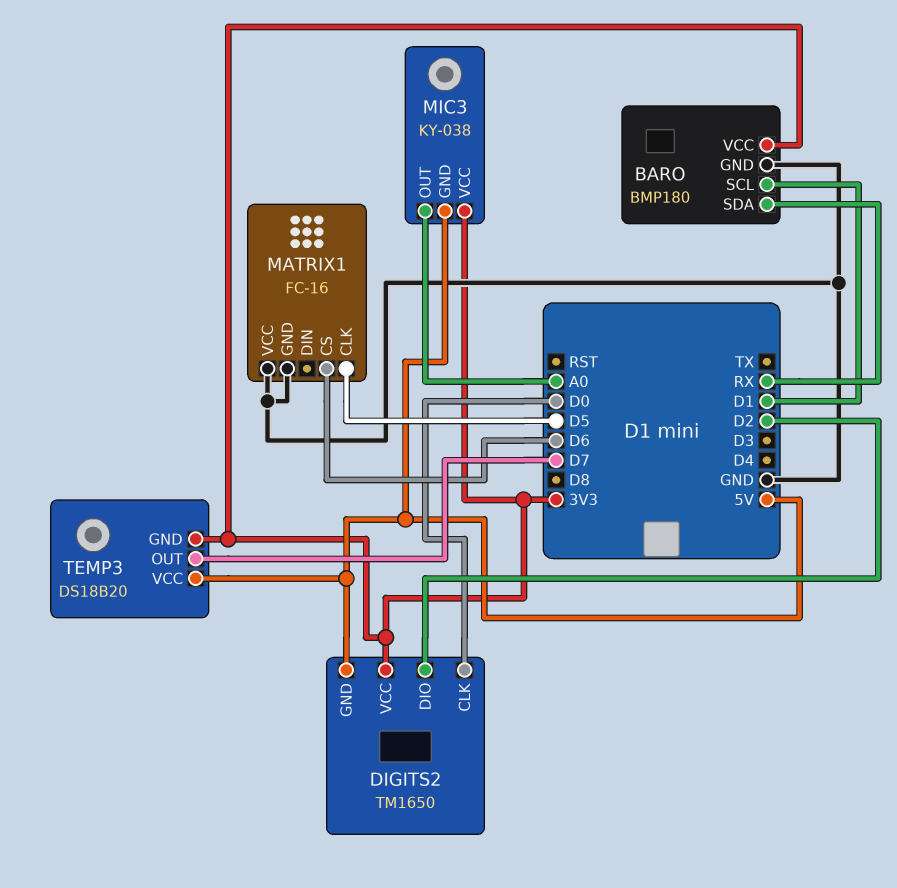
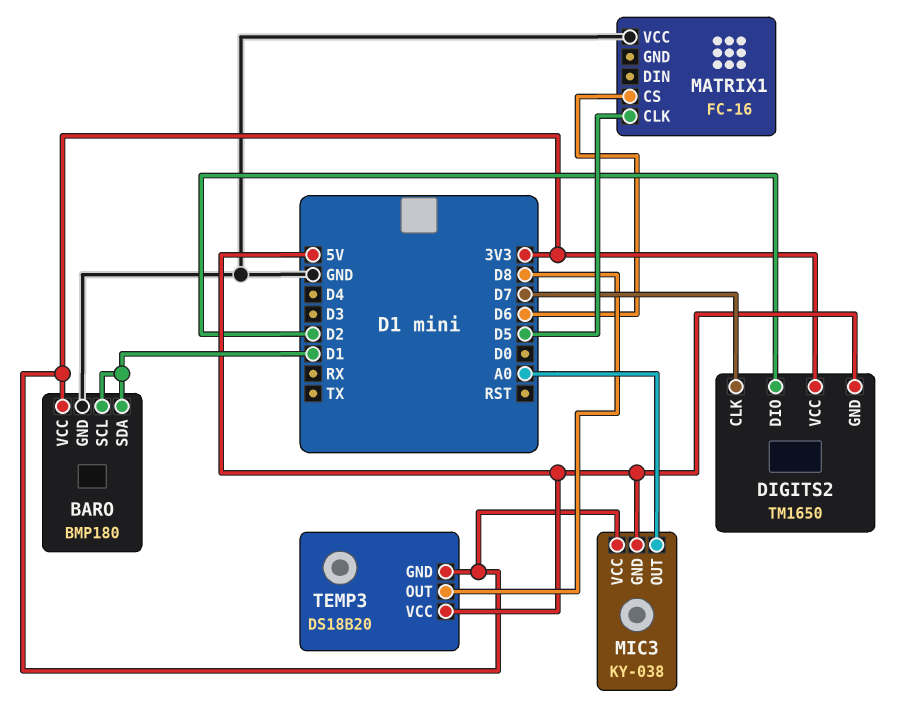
BARO pin SDA: RX -> D1
DIGITS2 pin CLK: D0 -> D7
MATRIX1 pin GND: GND -> none
TEMP3 pin OUT: D7 -> D8

